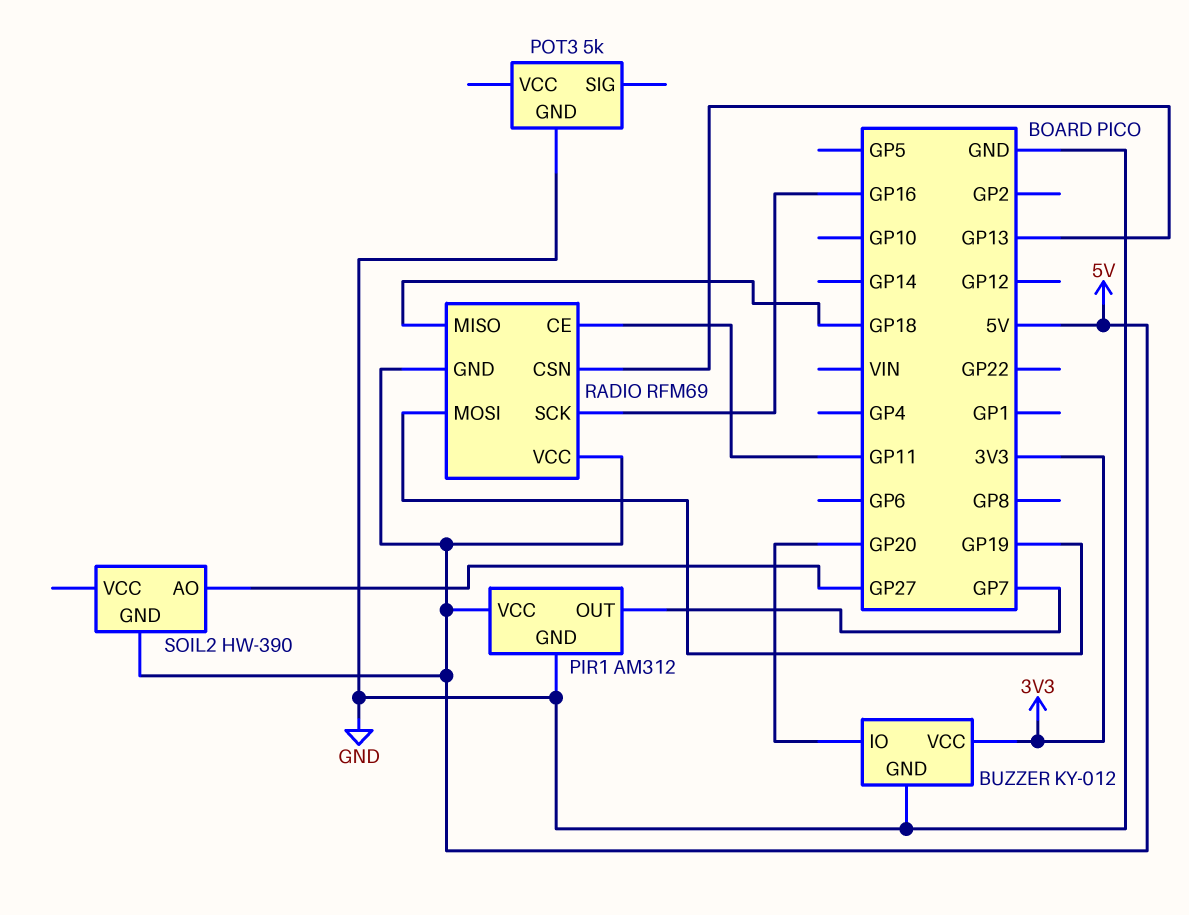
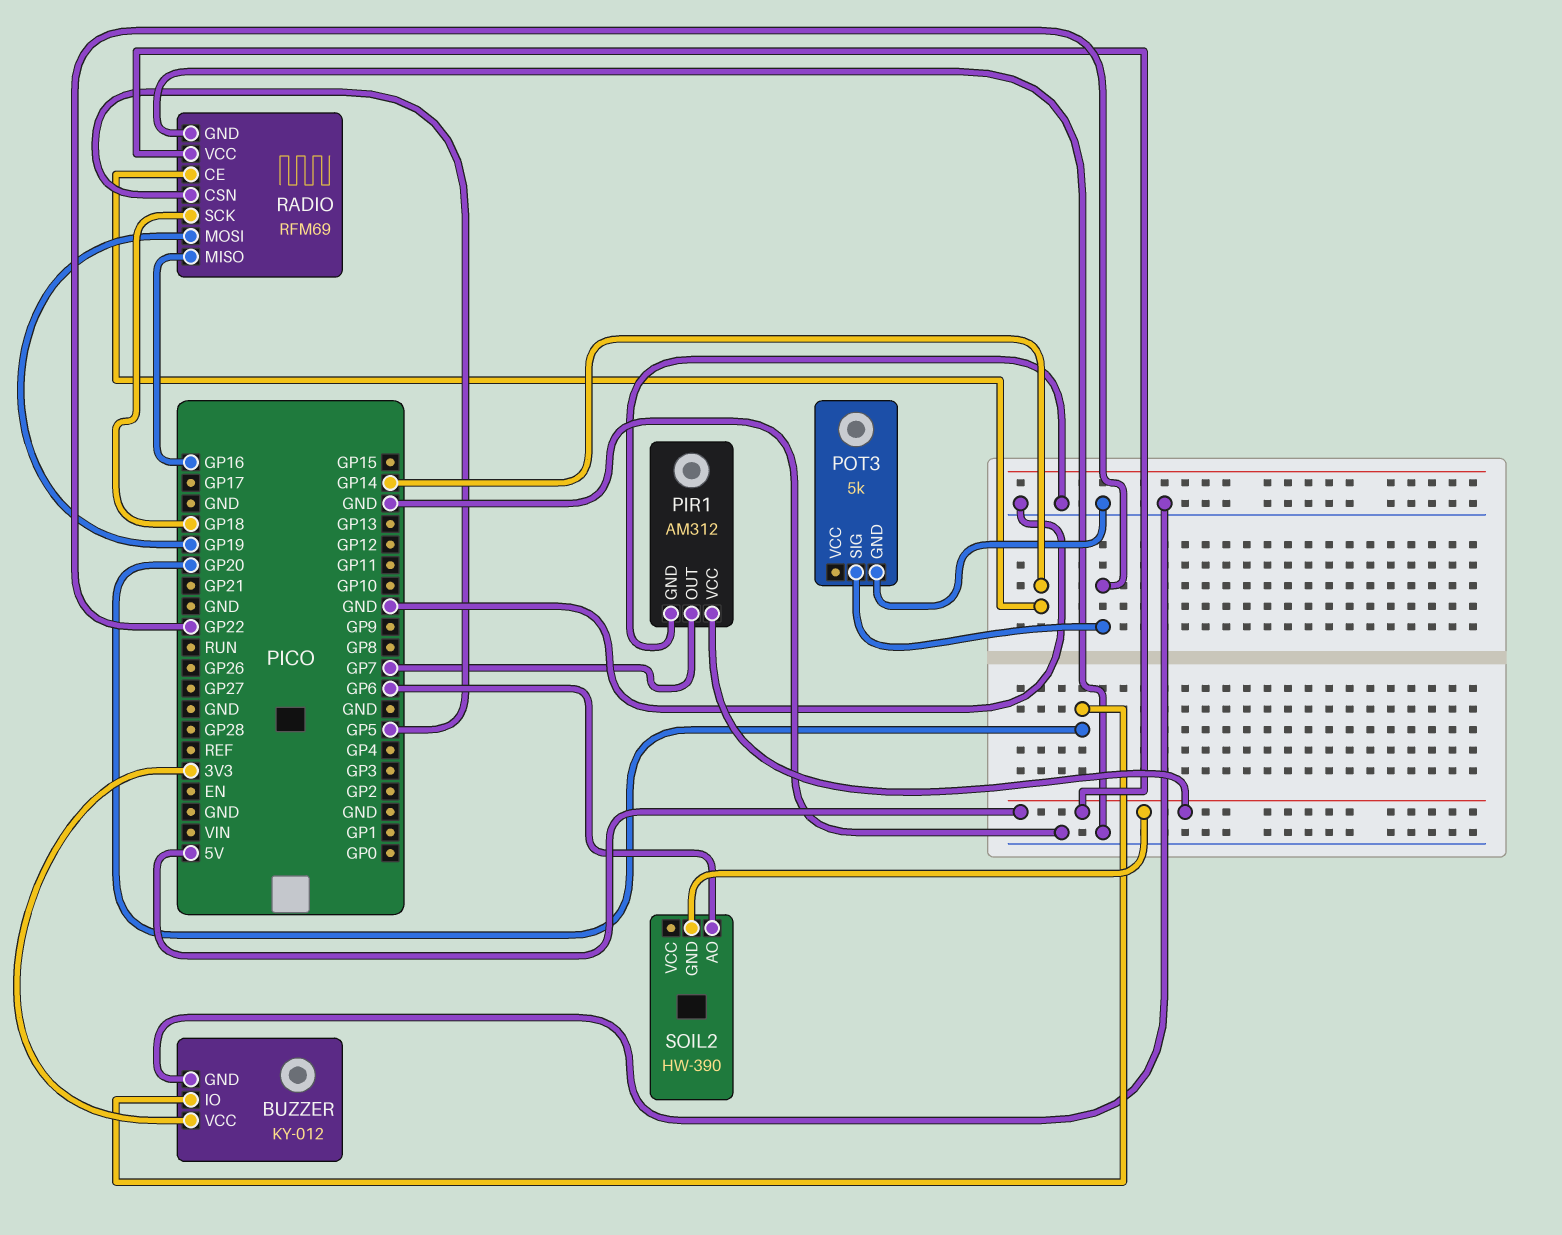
POT3 pin SIG: none -> GP22
RADIO pin CE: GP11 -> GP14
RADIO pin CSN: GP13 -> GP5
RADIO pin GND: 5V -> GND
RADIO pin MISO: GP18 -> GP16
RADIO pin SCK: GP16 -> GP18
SOIL2 pin AO: GP27 -> GP6

